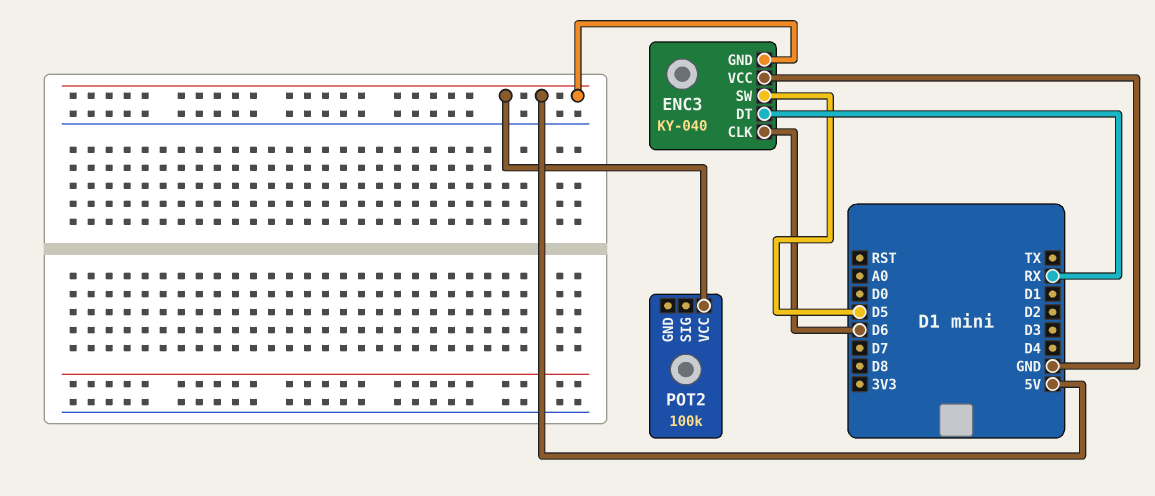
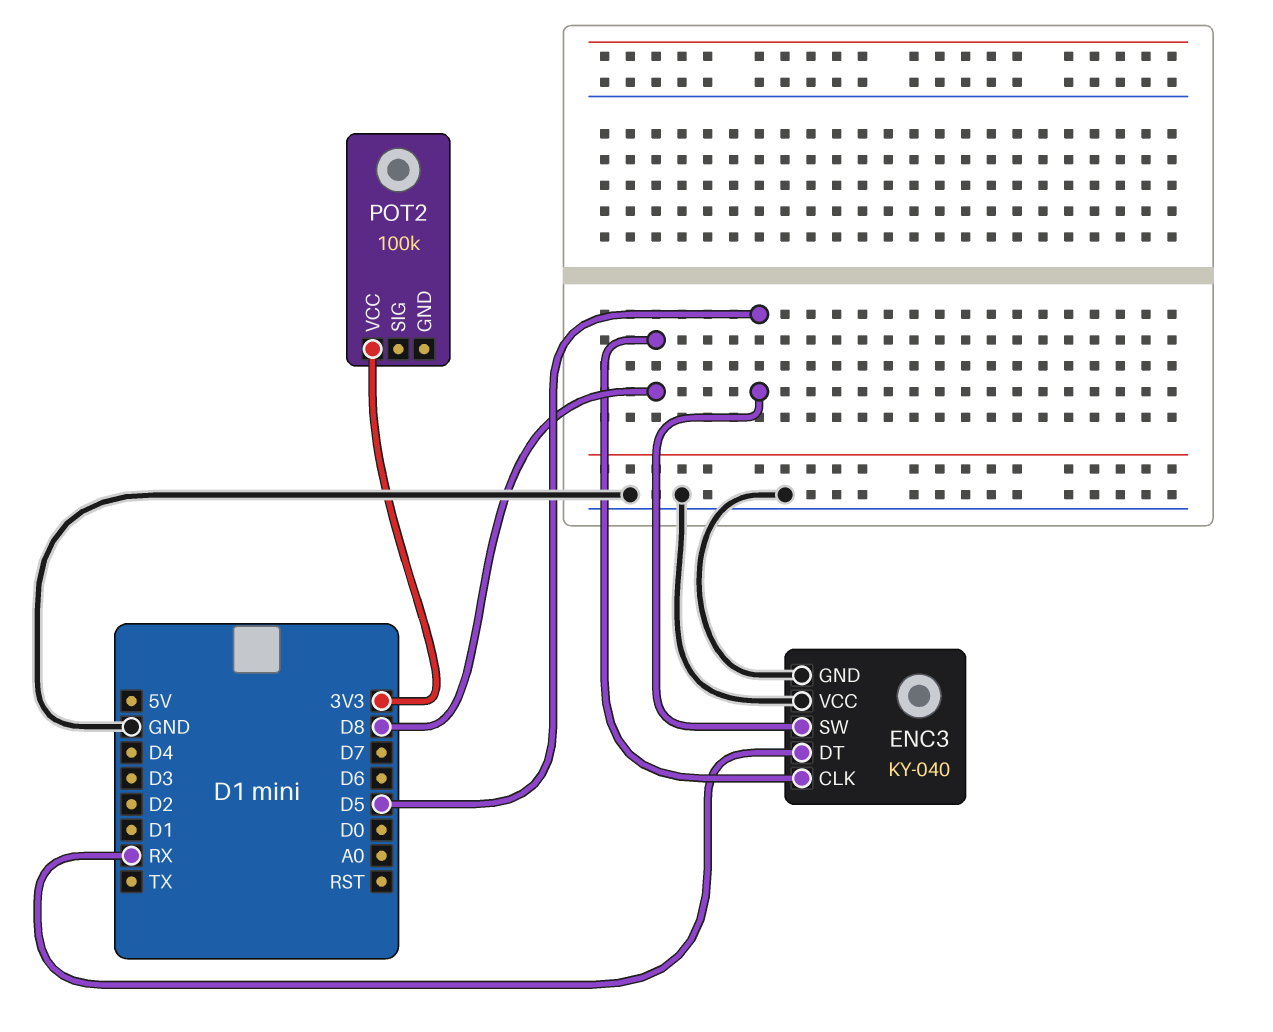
ENC3 pin CLK: D6 -> D8
ENC3 pin GND: 5V -> GND
POT2 pin VCC: 5V -> 3V3

